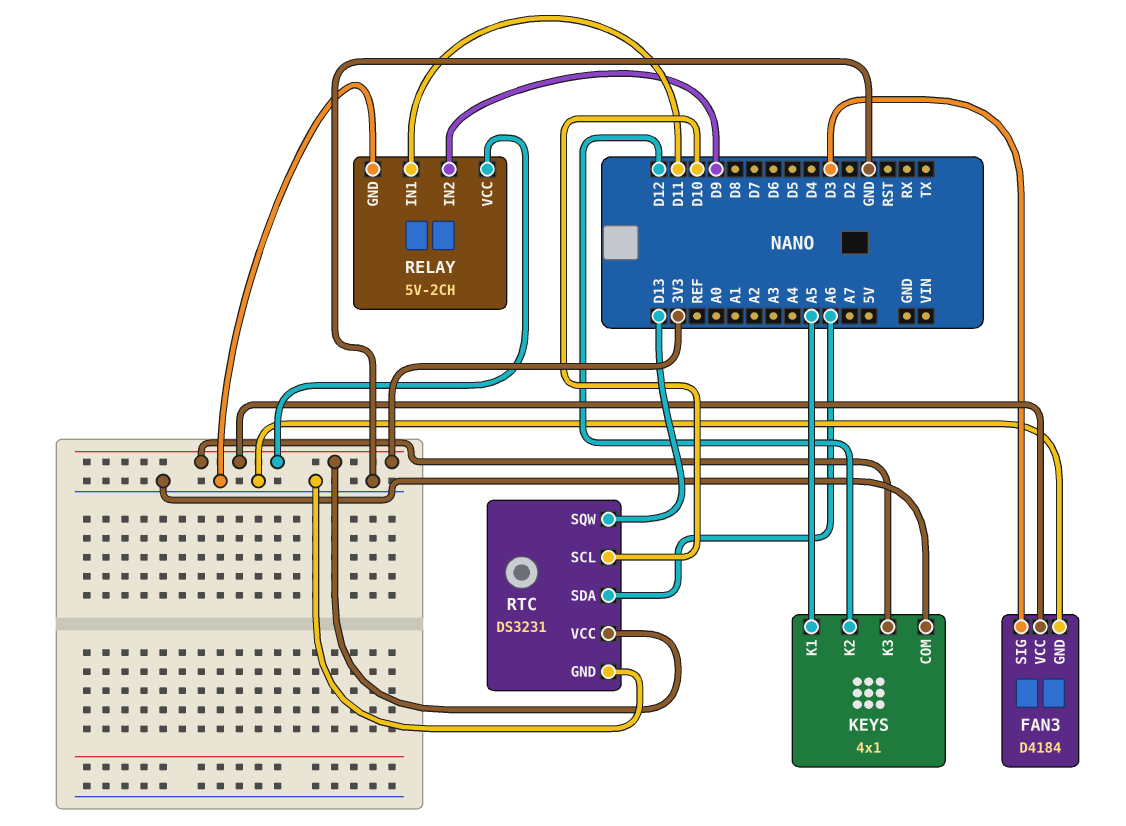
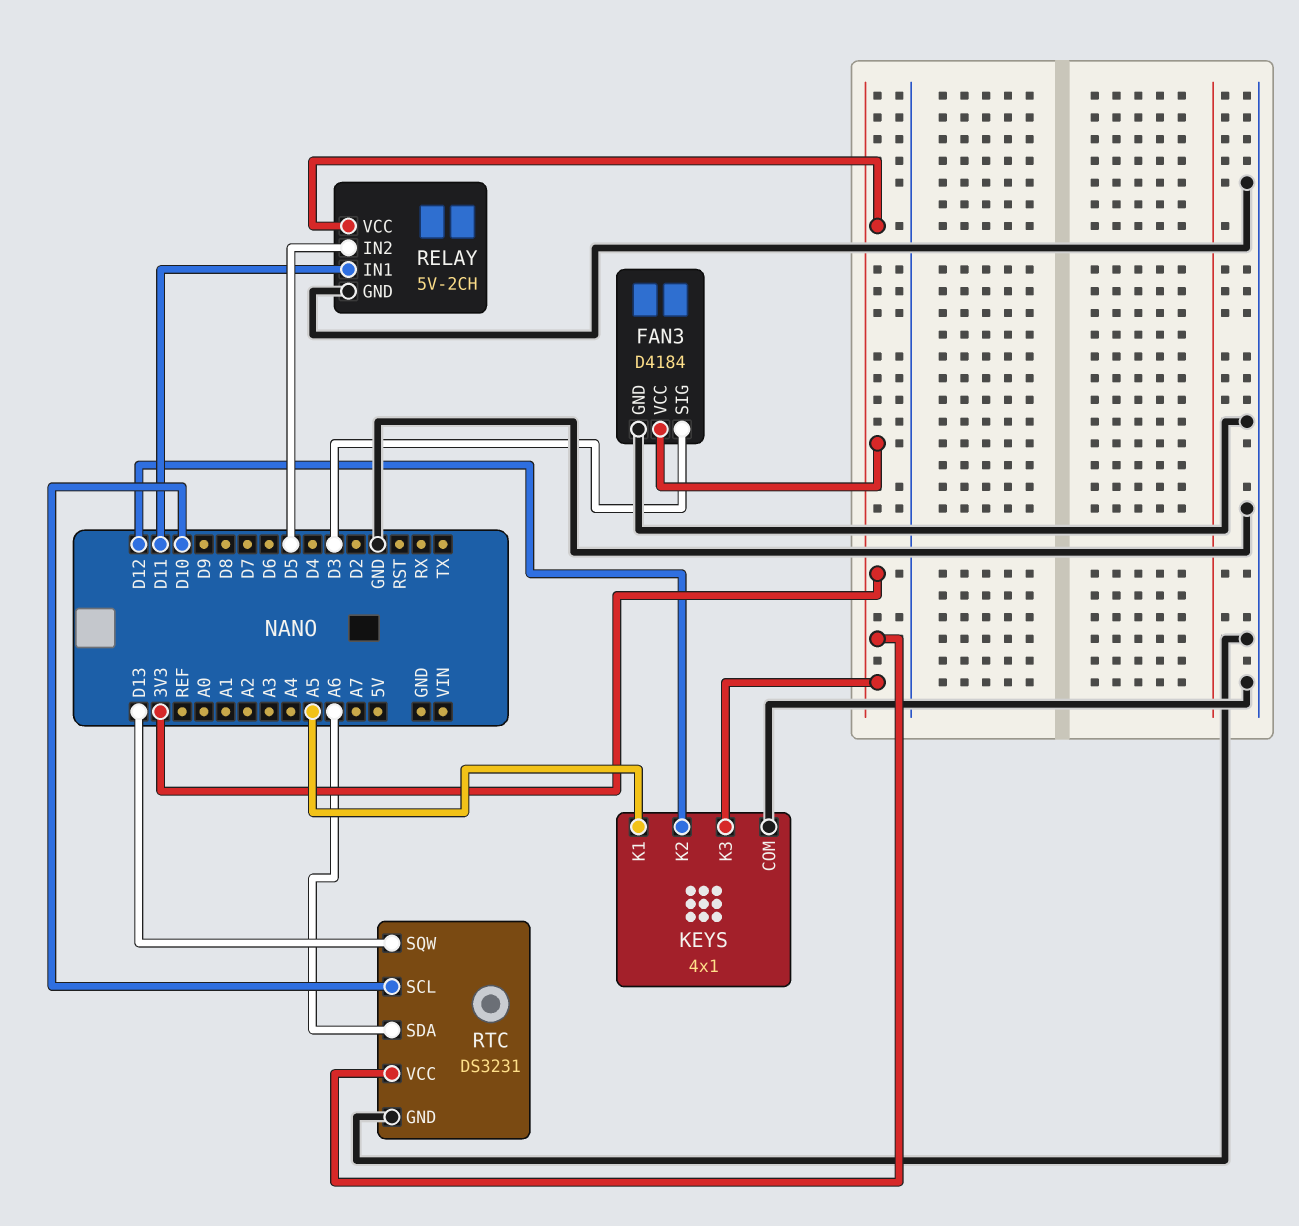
RELAY pin IN2: D9 -> D5

